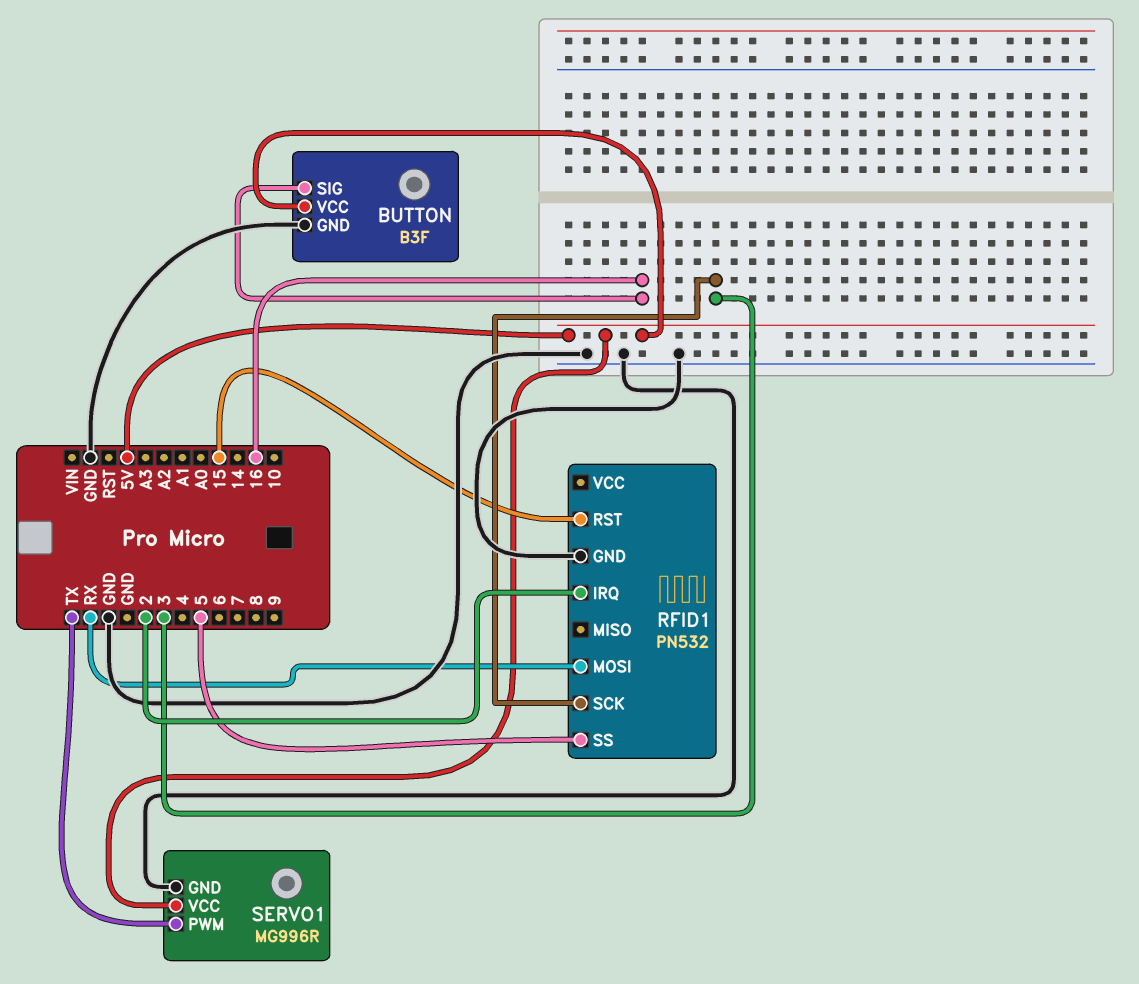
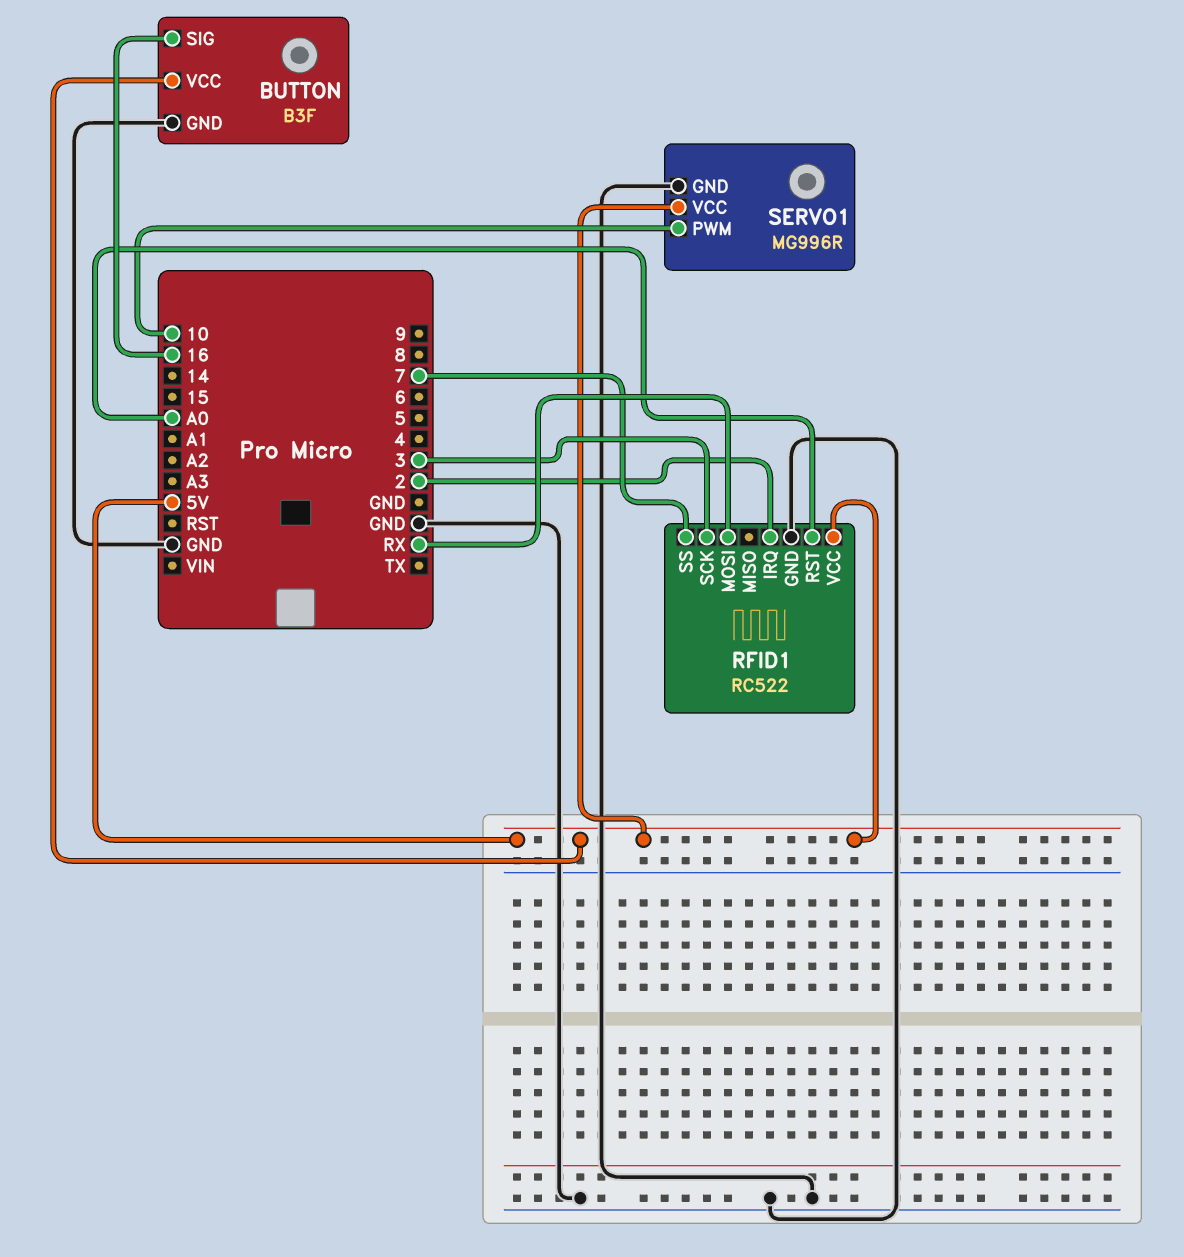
RFID1: PN532 -> RC522
RFID1 pin RST: 15 -> A0
RFID1 pin SS: 5 -> 7
RFID1 pin VCC: none -> 5V
SERVO1 pin PWM: TX -> 10

